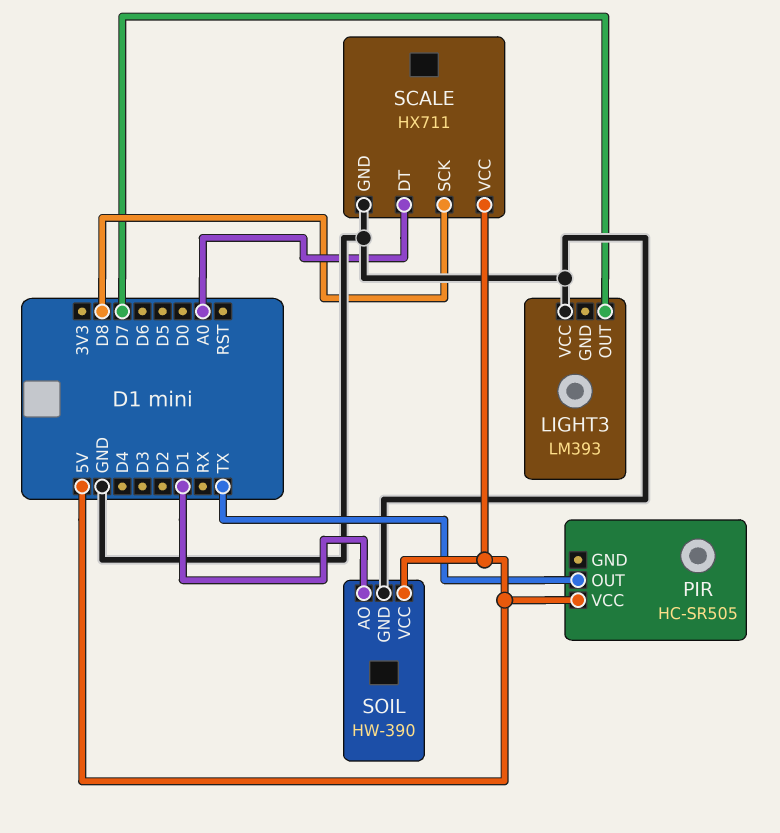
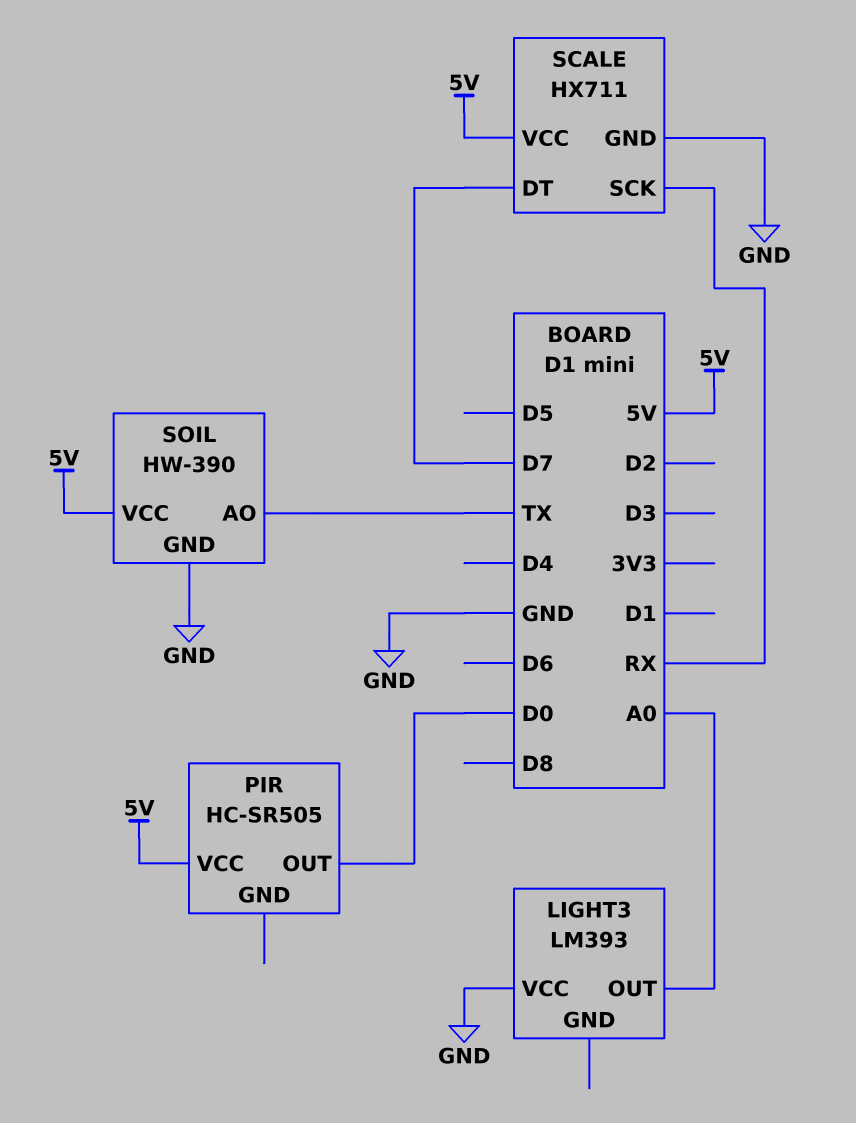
LIGHT3 pin OUT: D7 -> A0
PIR pin OUT: TX -> D0
SCALE pin DT: A0 -> D7
SCALE pin SCK: D8 -> RX
SOIL pin AO: D1 -> TX

